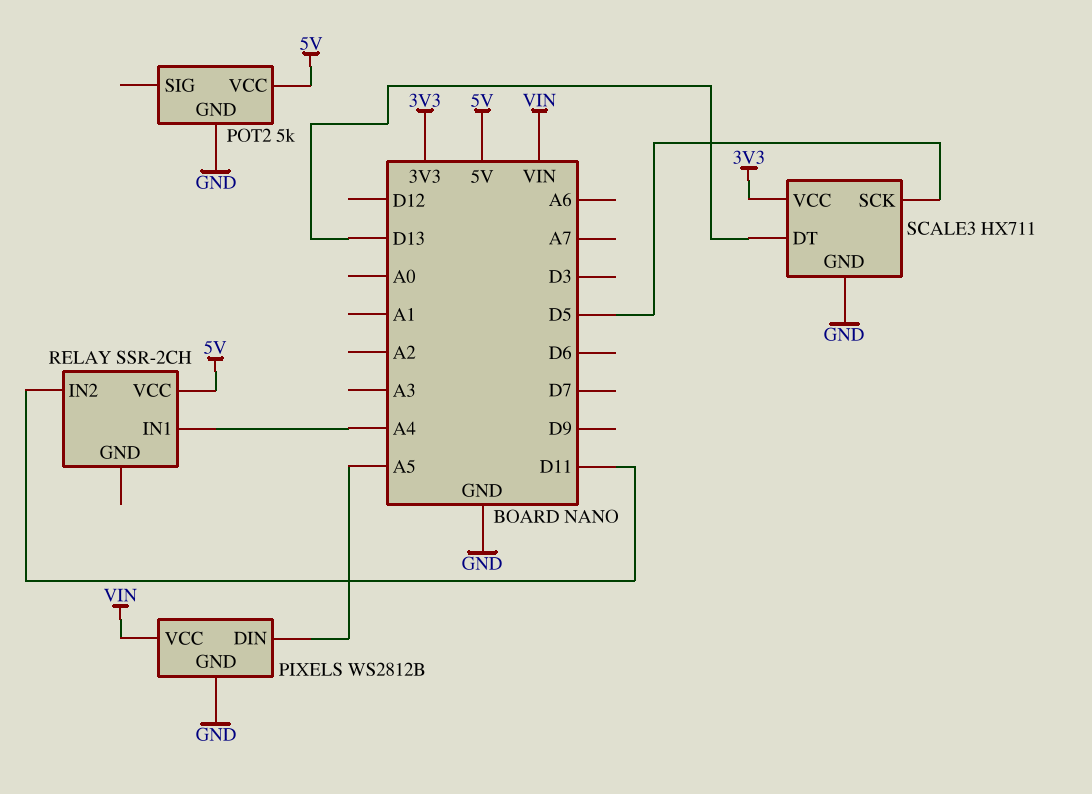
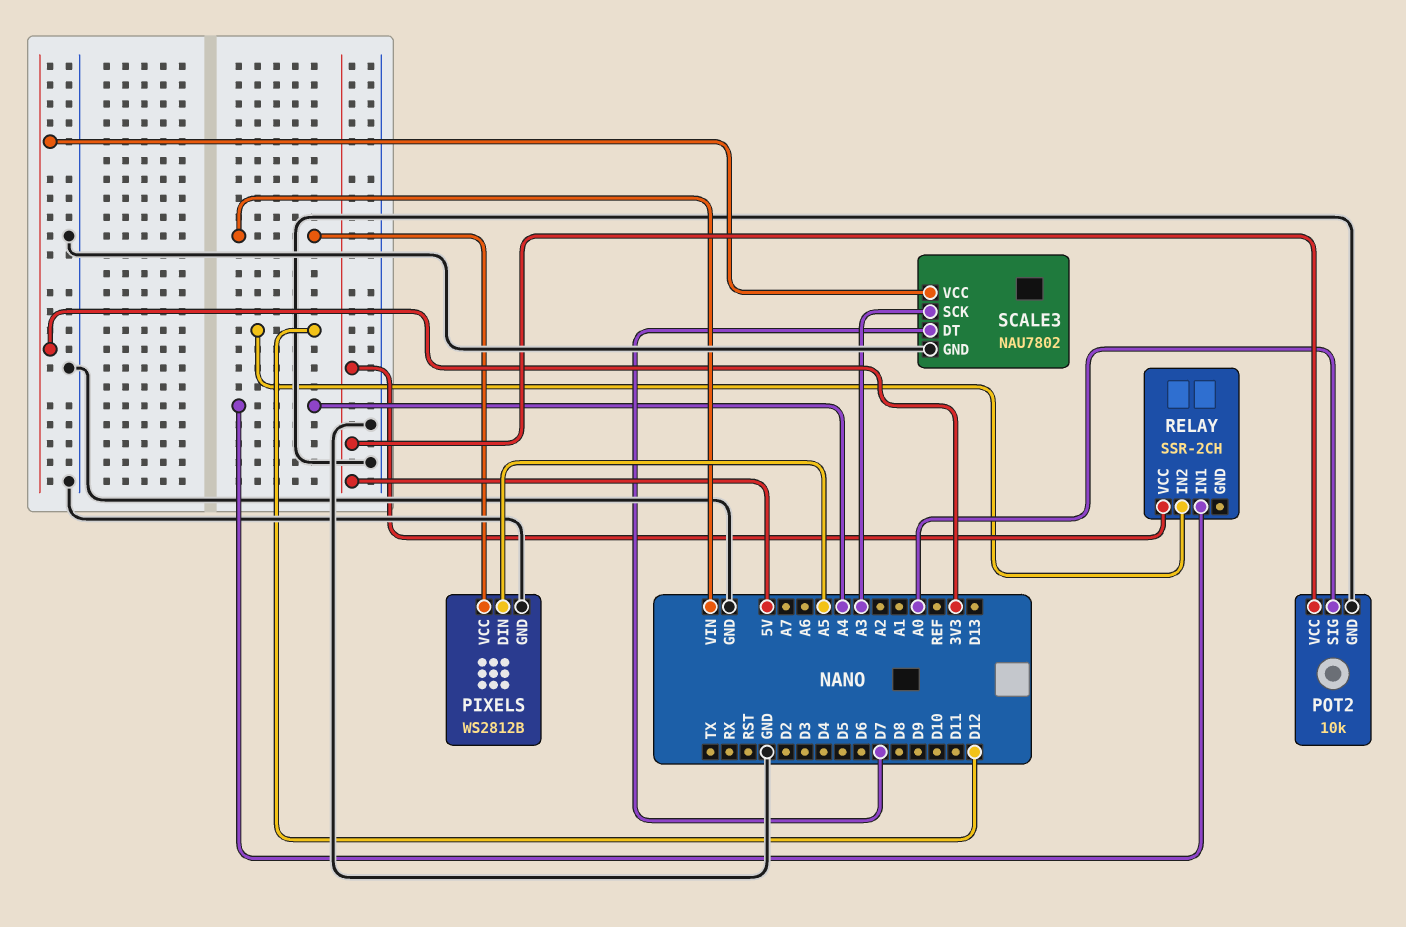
POT2: 5k -> 10k
POT2 pin SIG: none -> A0
RELAY pin IN2: D11 -> D12
SCALE3: HX711 -> NAU7802
SCALE3 pin DT: D13 -> D7
SCALE3 pin SCK: D5 -> A3

